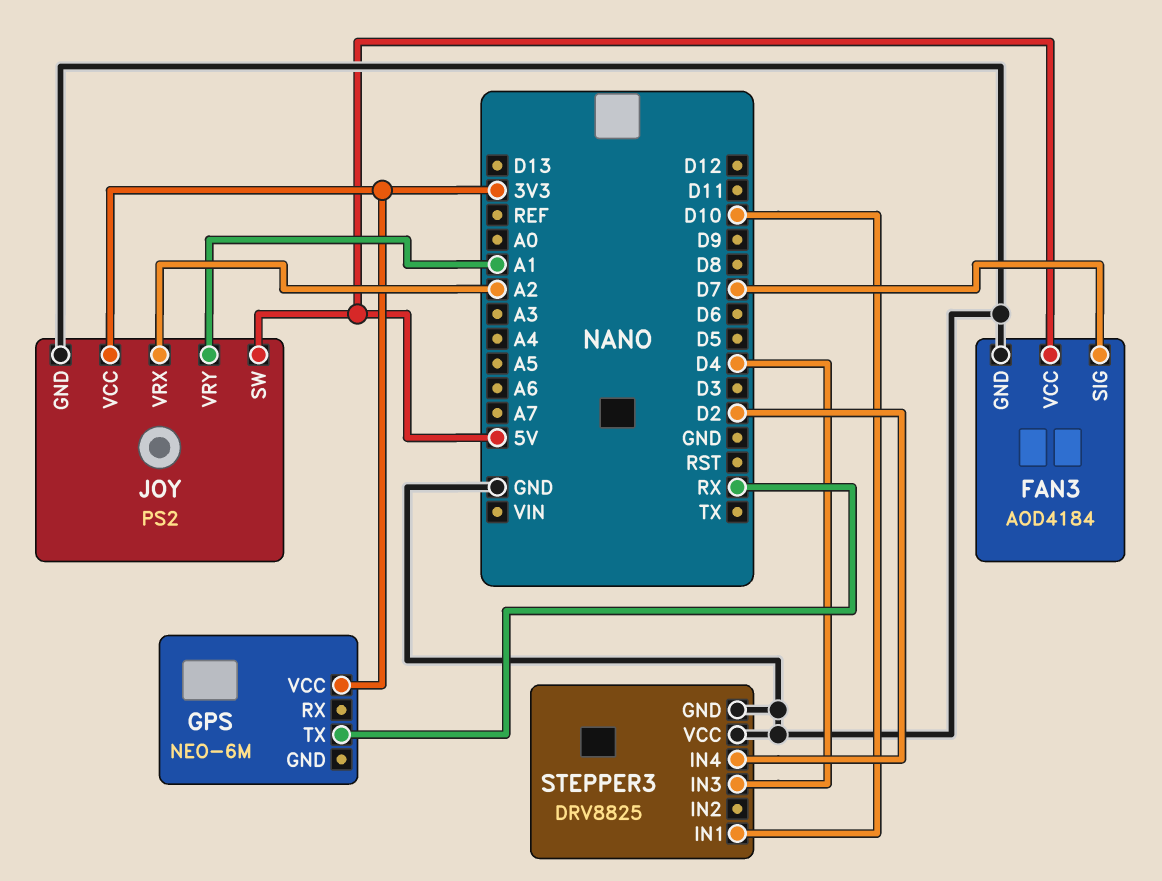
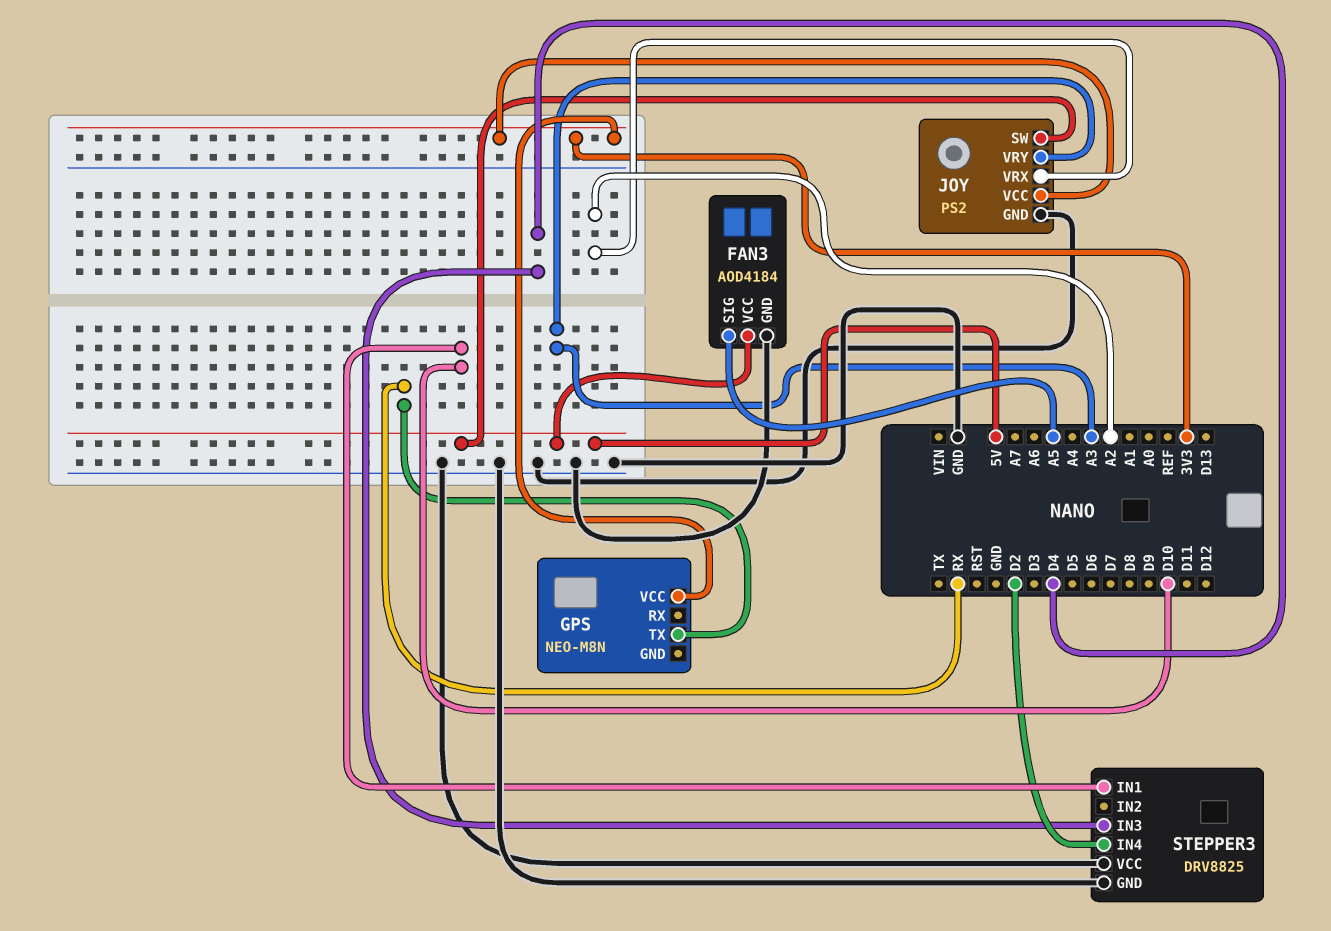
FAN3 pin SIG: D7 -> A5
GPS: NEO-6M -> NEO-M8N
JOY pin VRY: A1 -> A3

